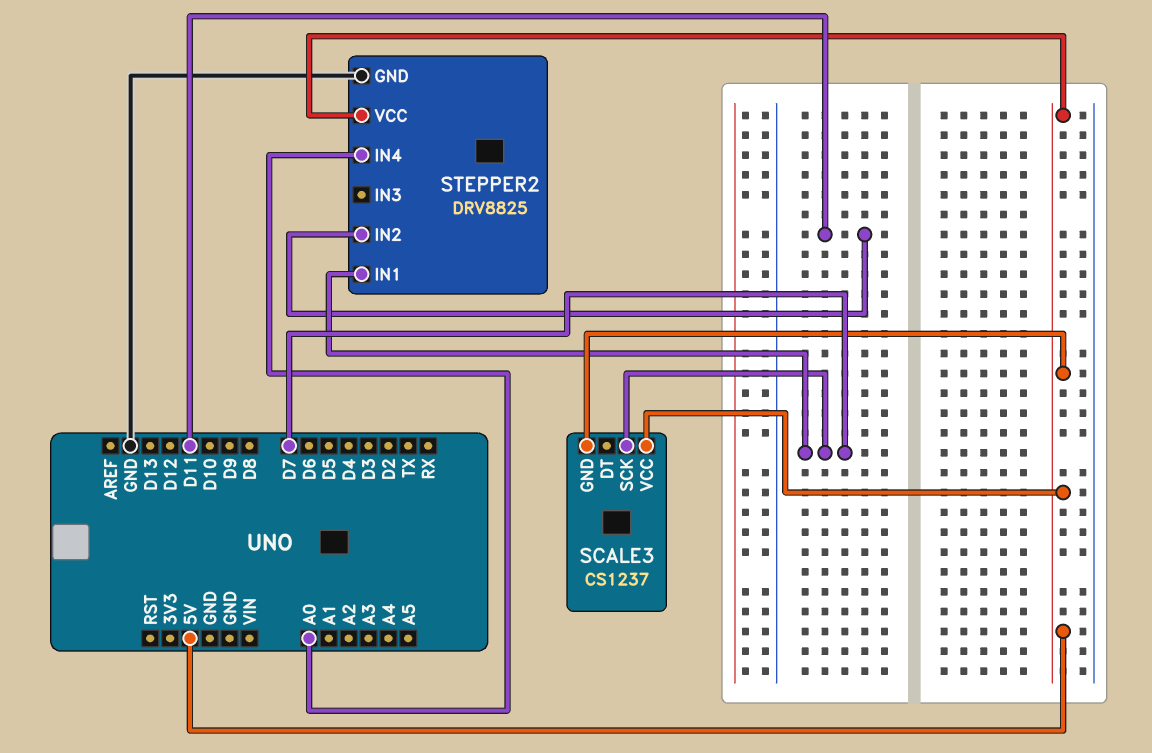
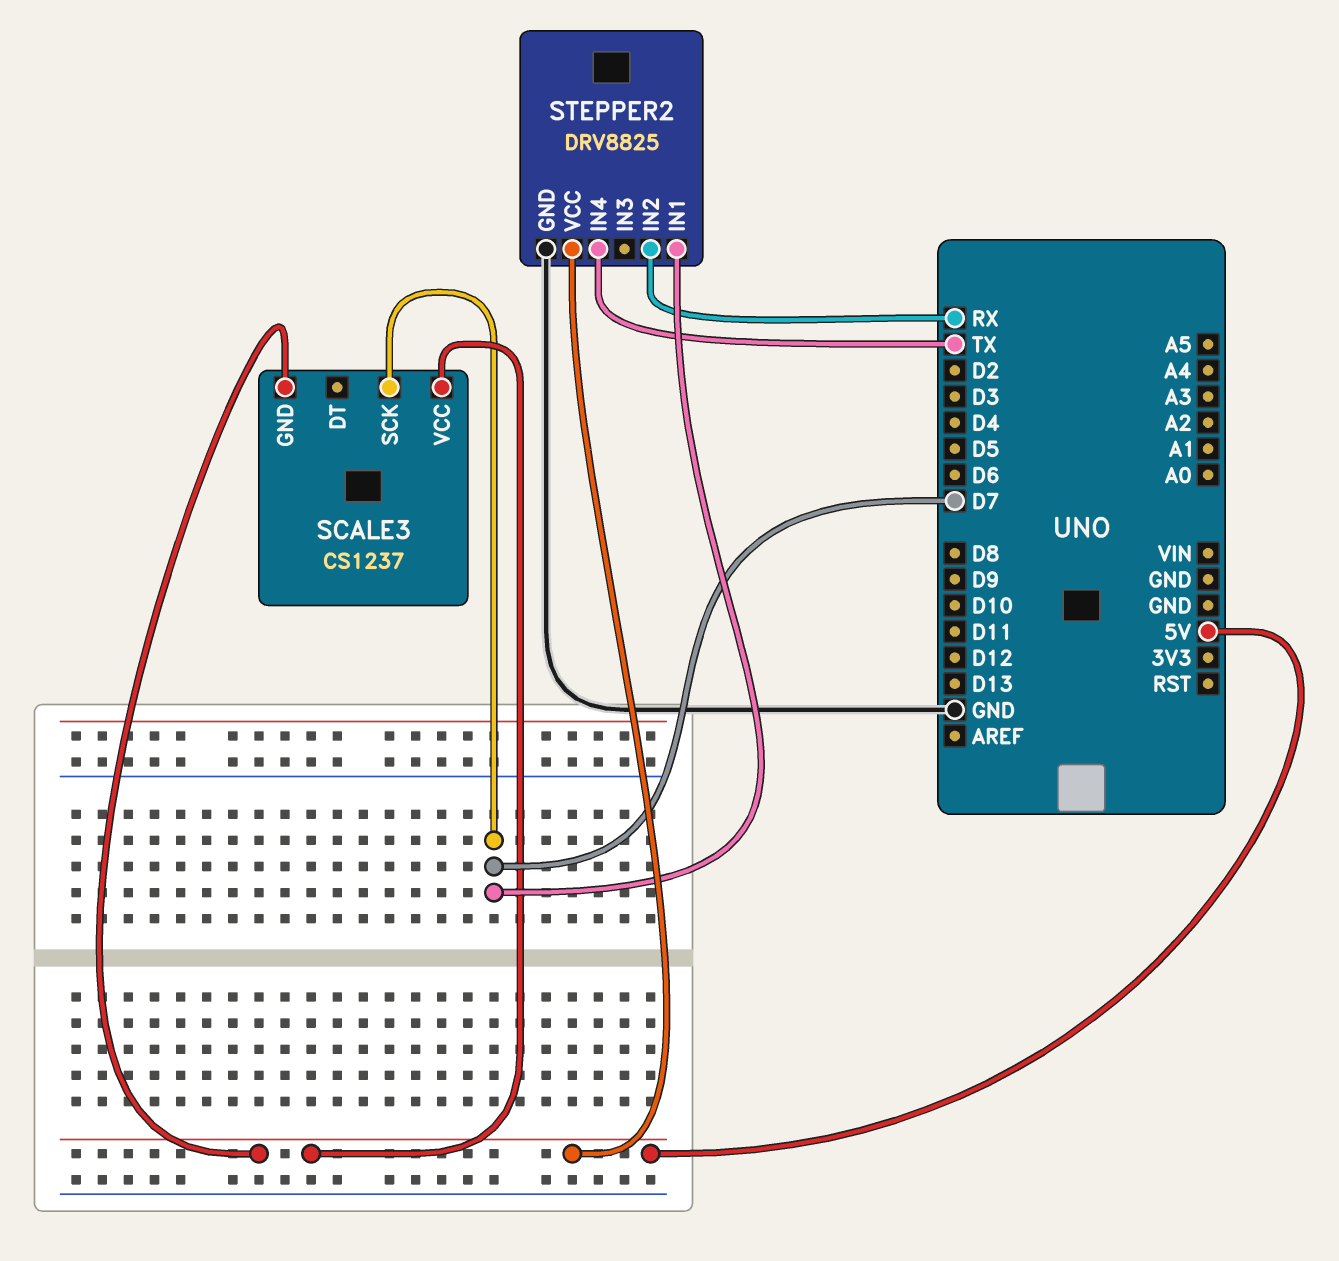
STEPPER2 pin IN2: D11 -> RX
STEPPER2 pin IN4: A0 -> TX

